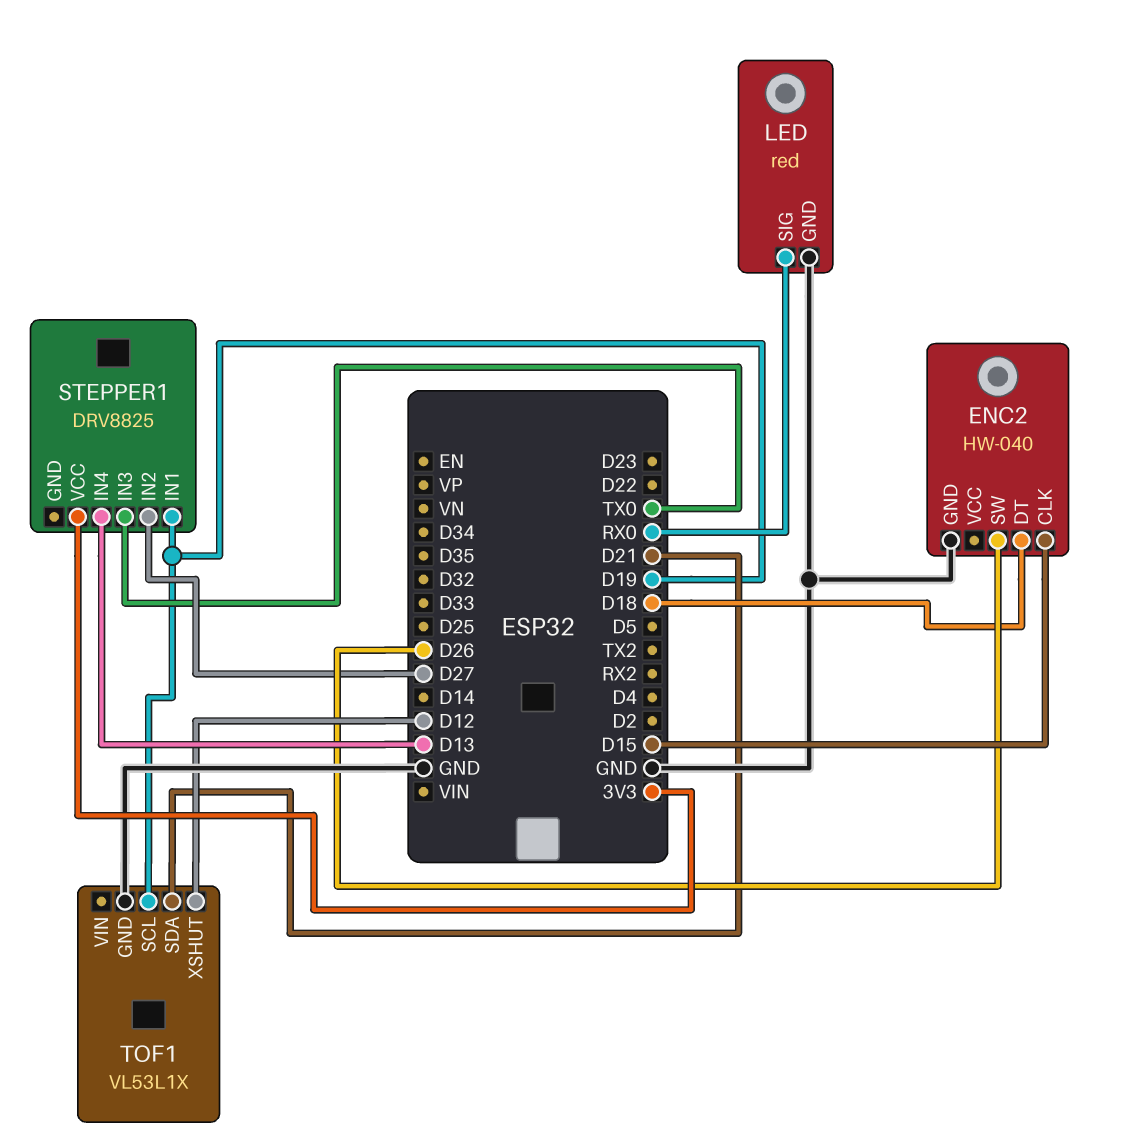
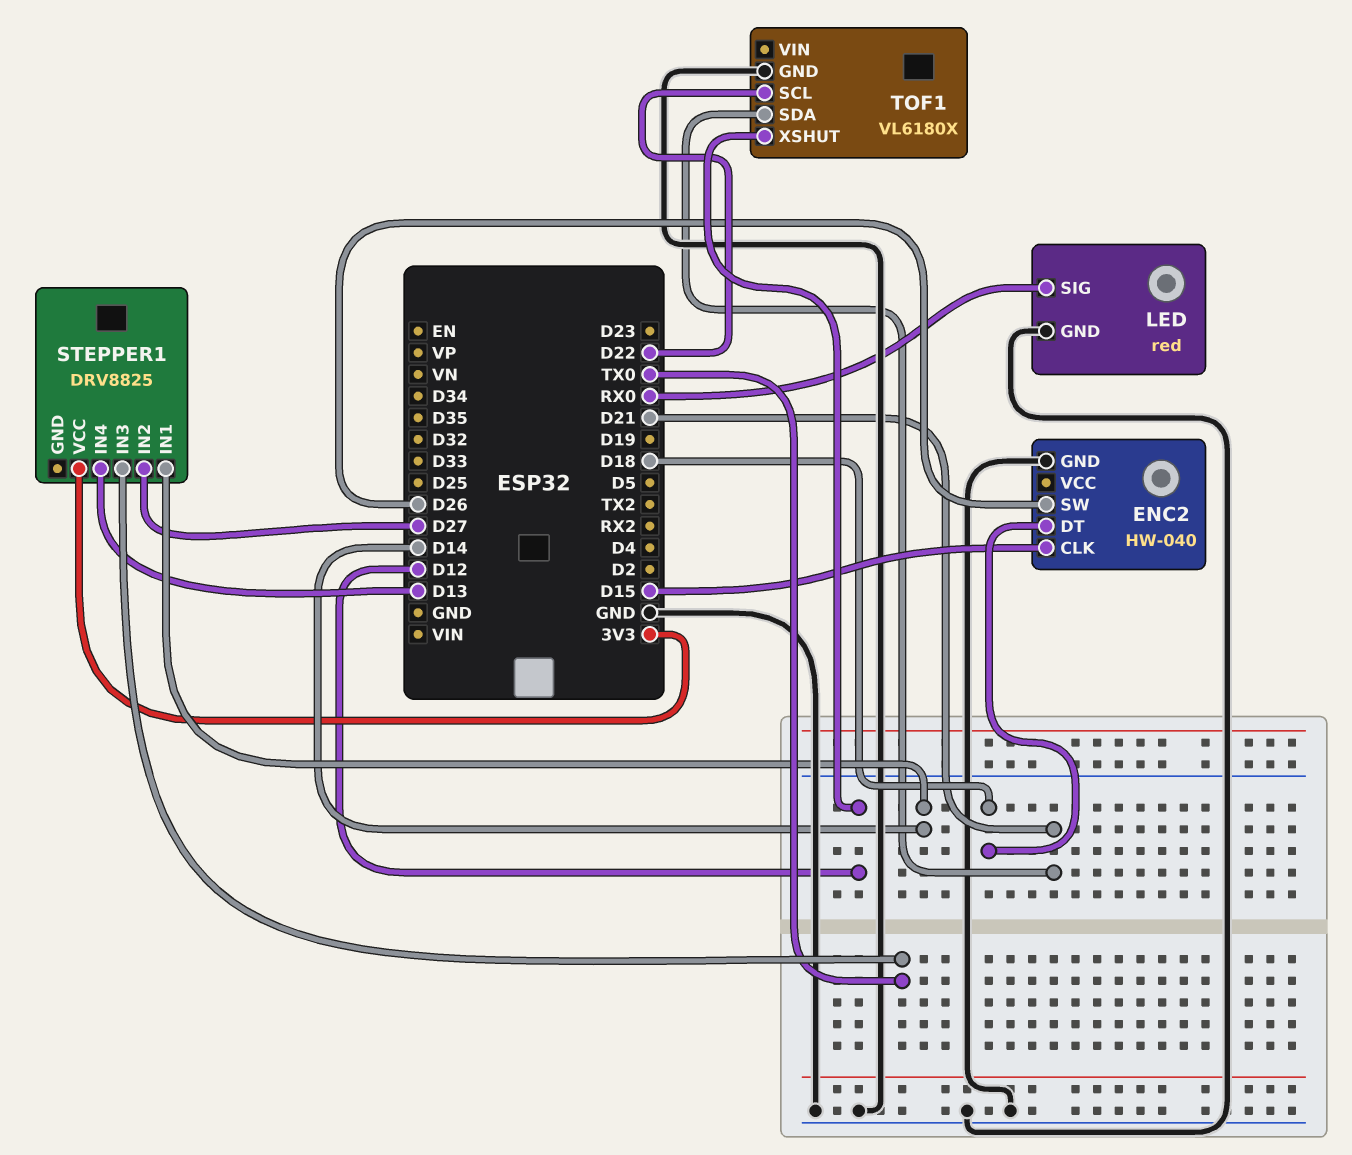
STEPPER1 pin IN1: D19 -> D14
TOF1: VL53L1X -> VL6180X
TOF1 pin SCL: D19 -> D22

